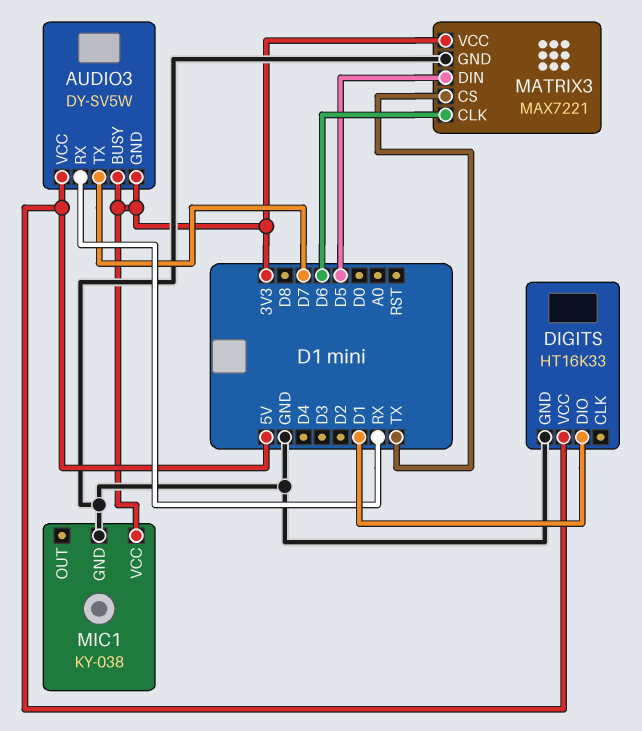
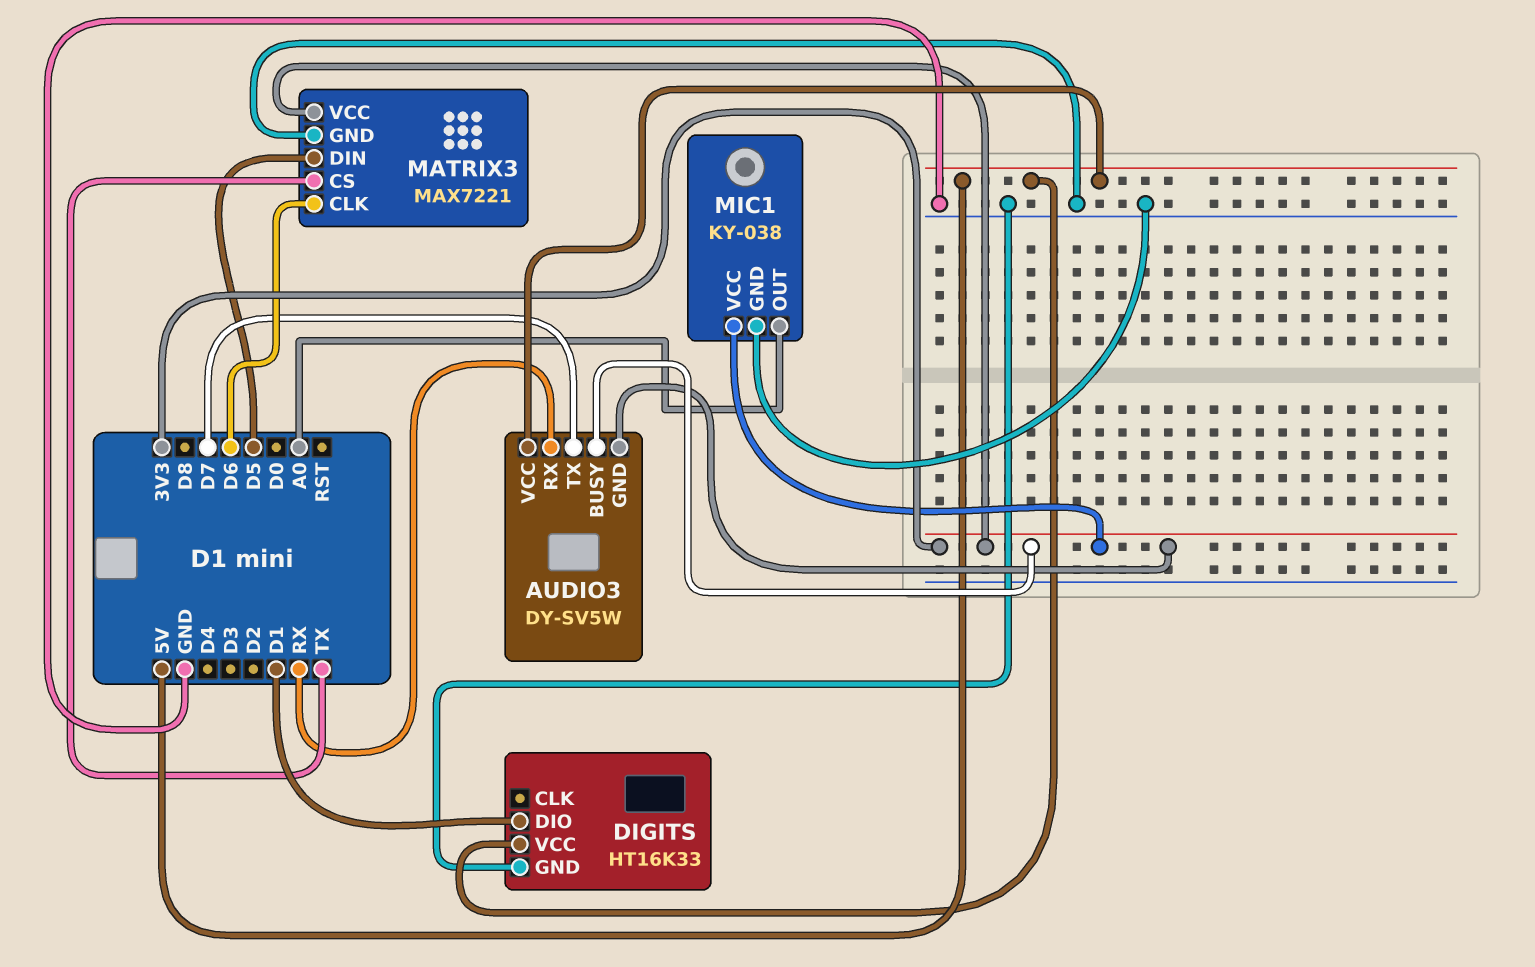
MIC1 pin OUT: none -> A0

